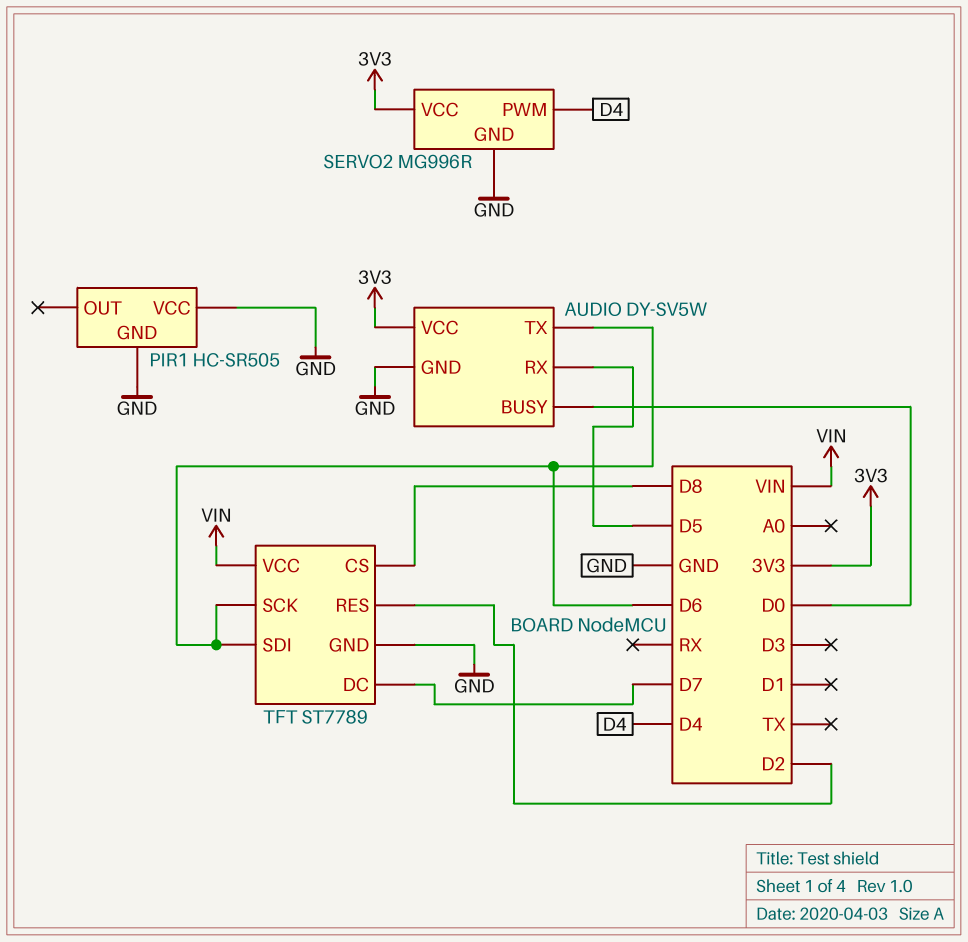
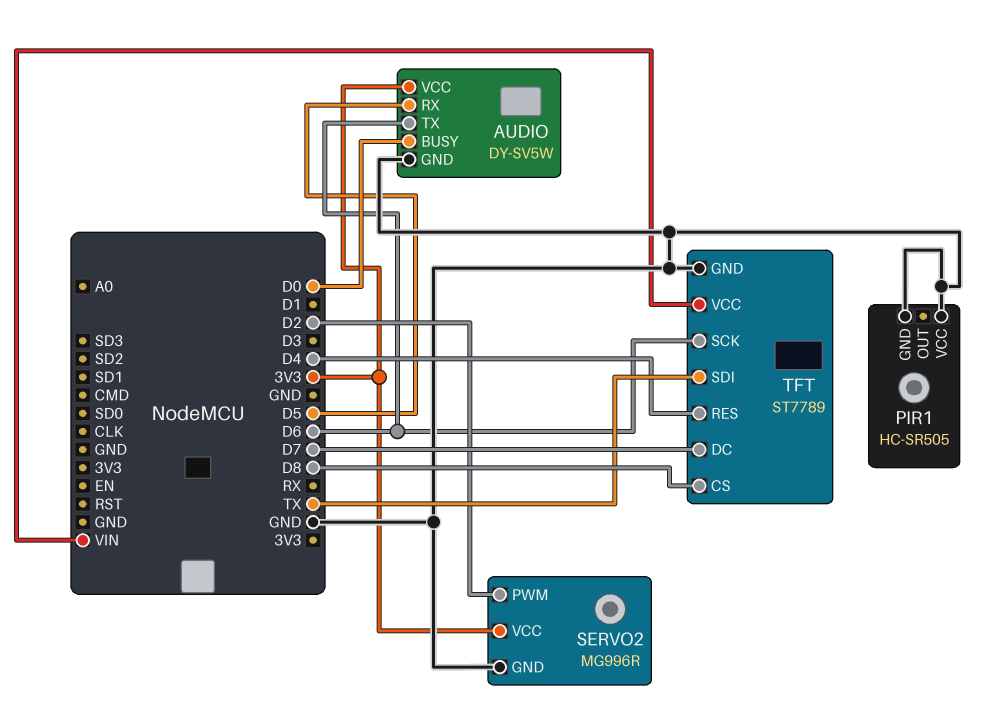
SERVO2 pin PWM: D4 -> D2
TFT pin RES: D2 -> D4
TFT pin SDI: D6 -> TX

